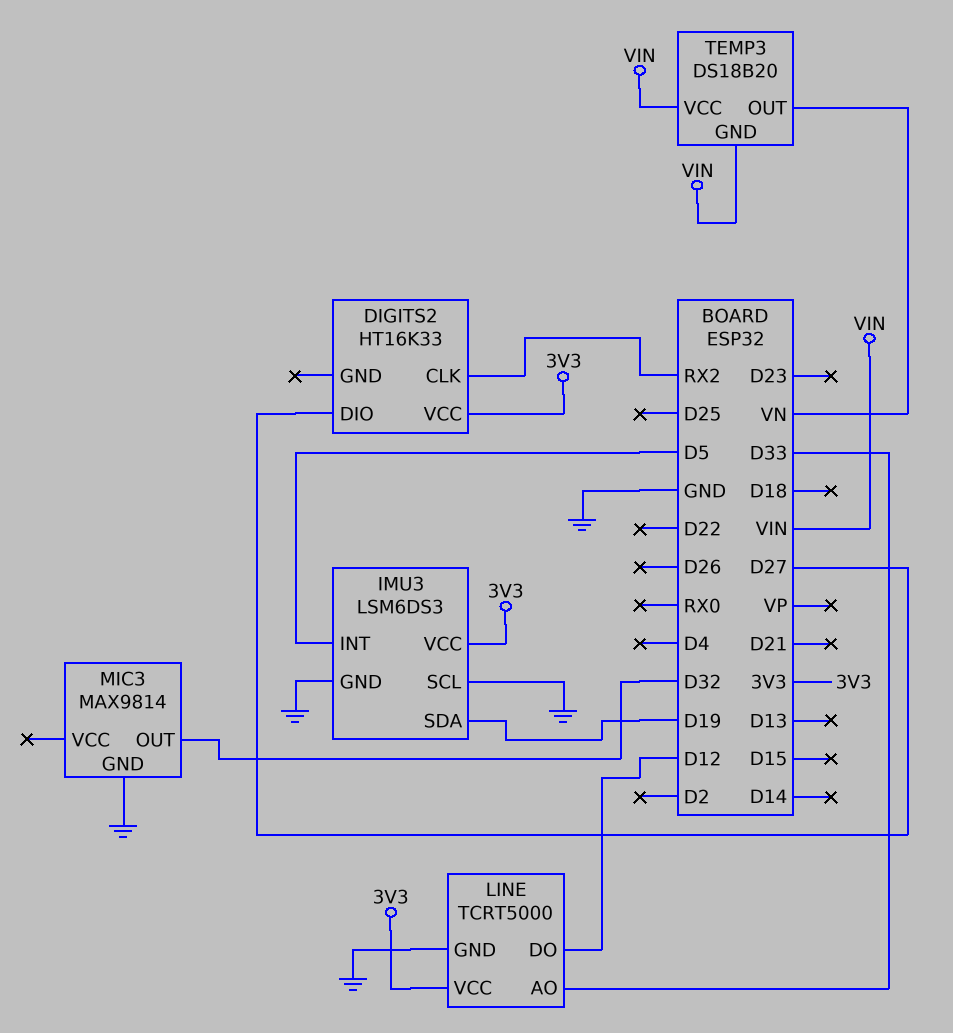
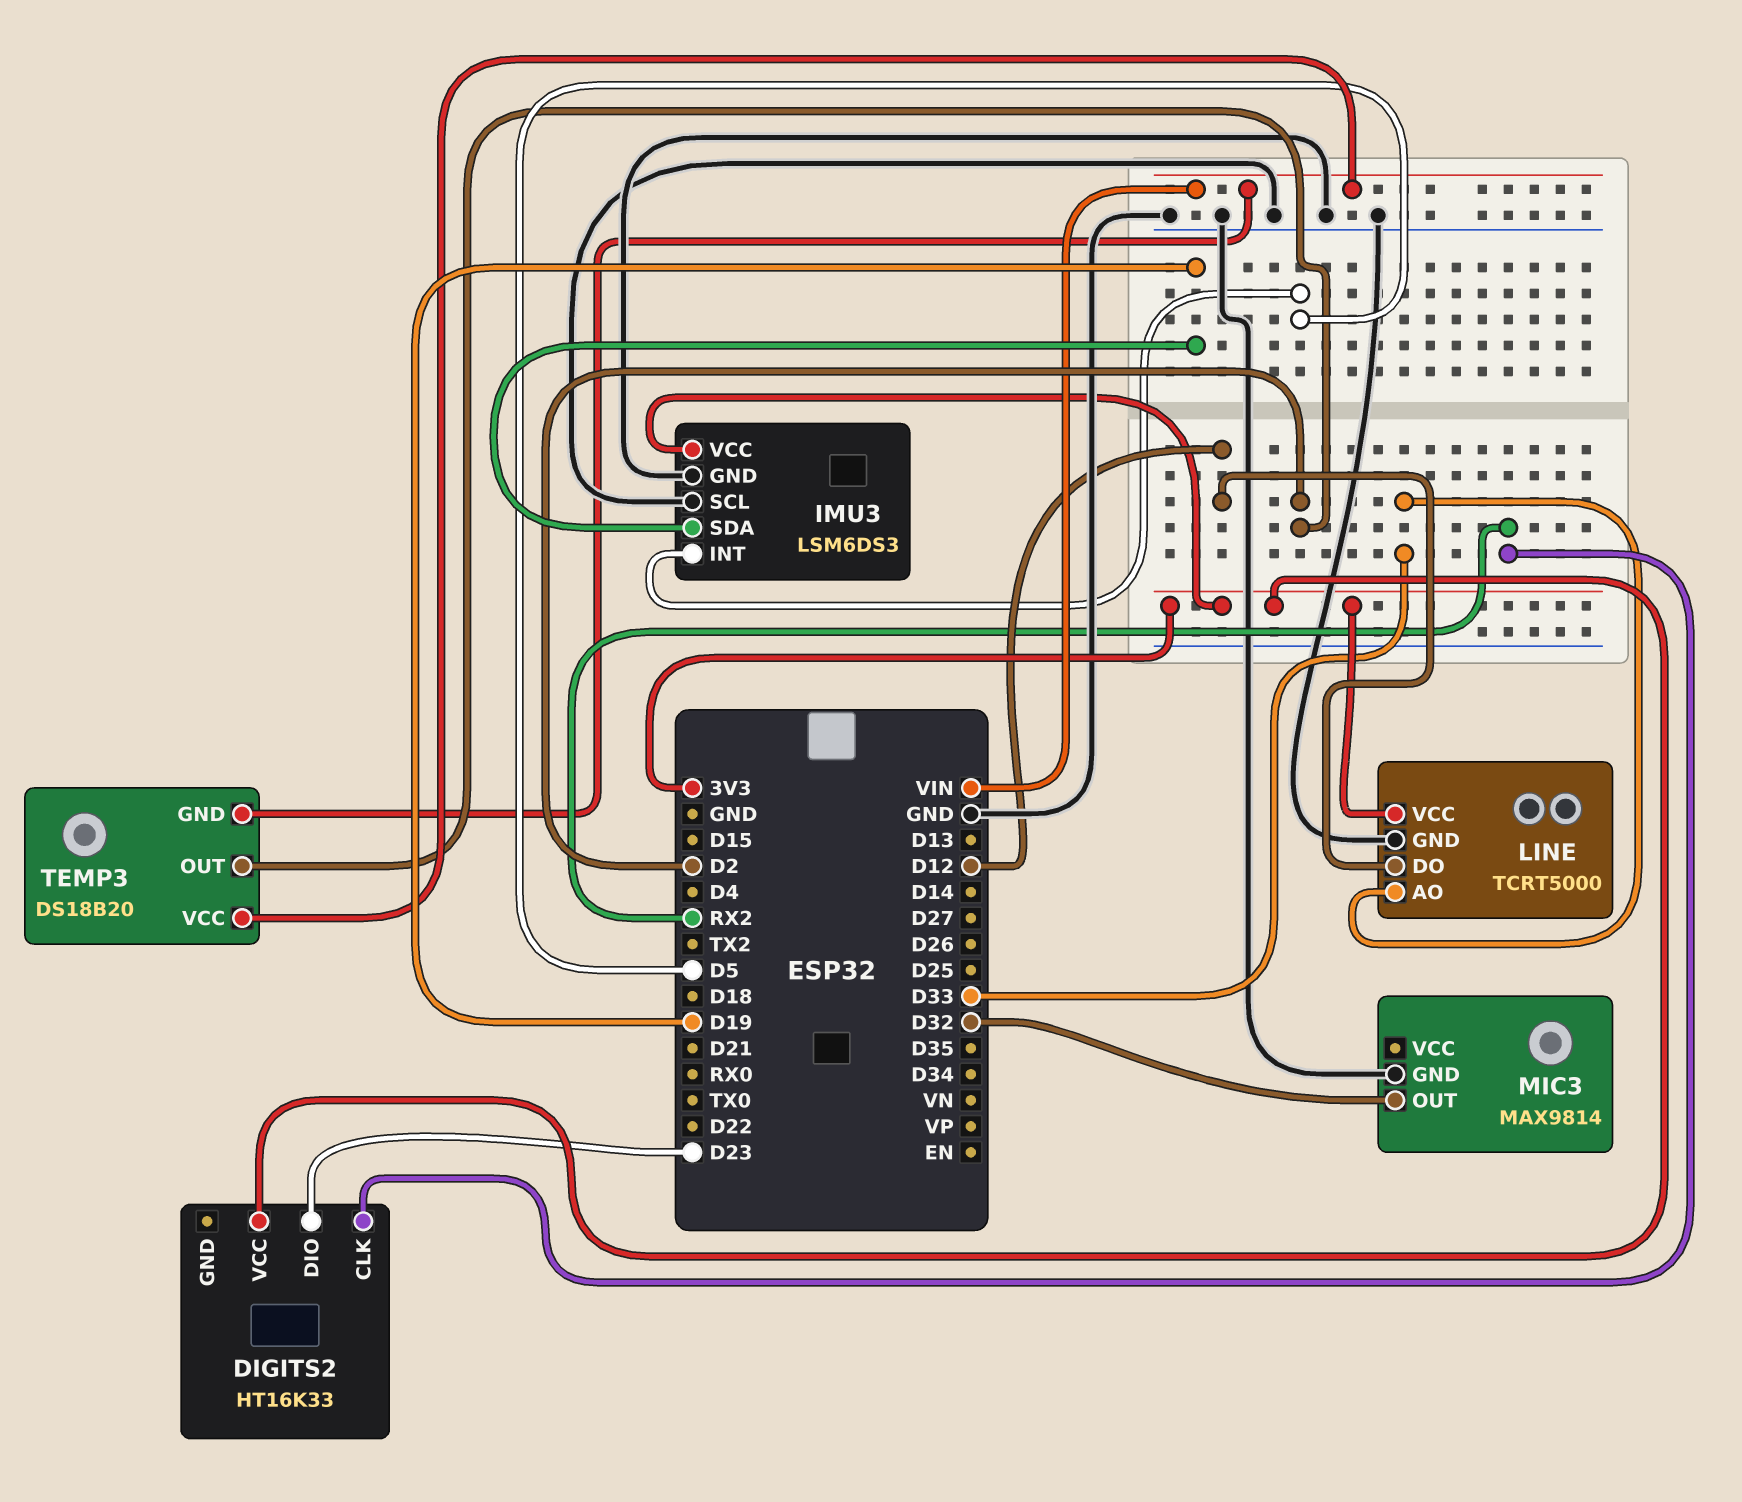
DIGITS2 pin DIO: D27 -> D23
TEMP3 pin OUT: VN -> D2

